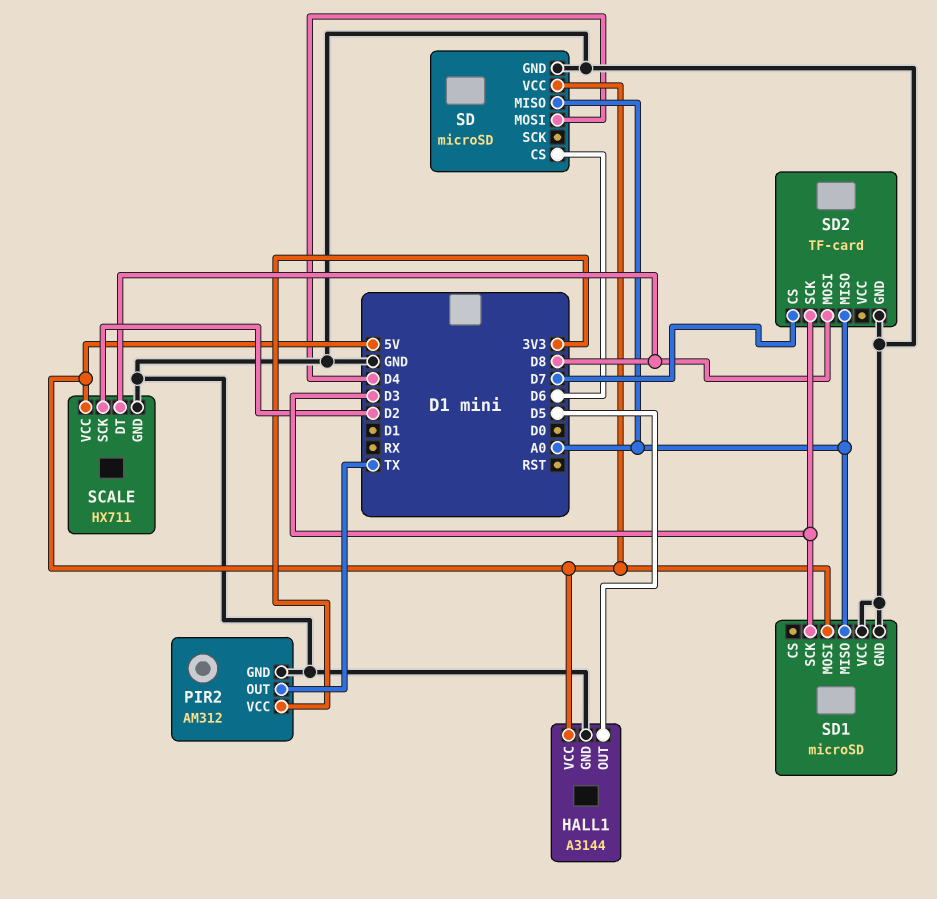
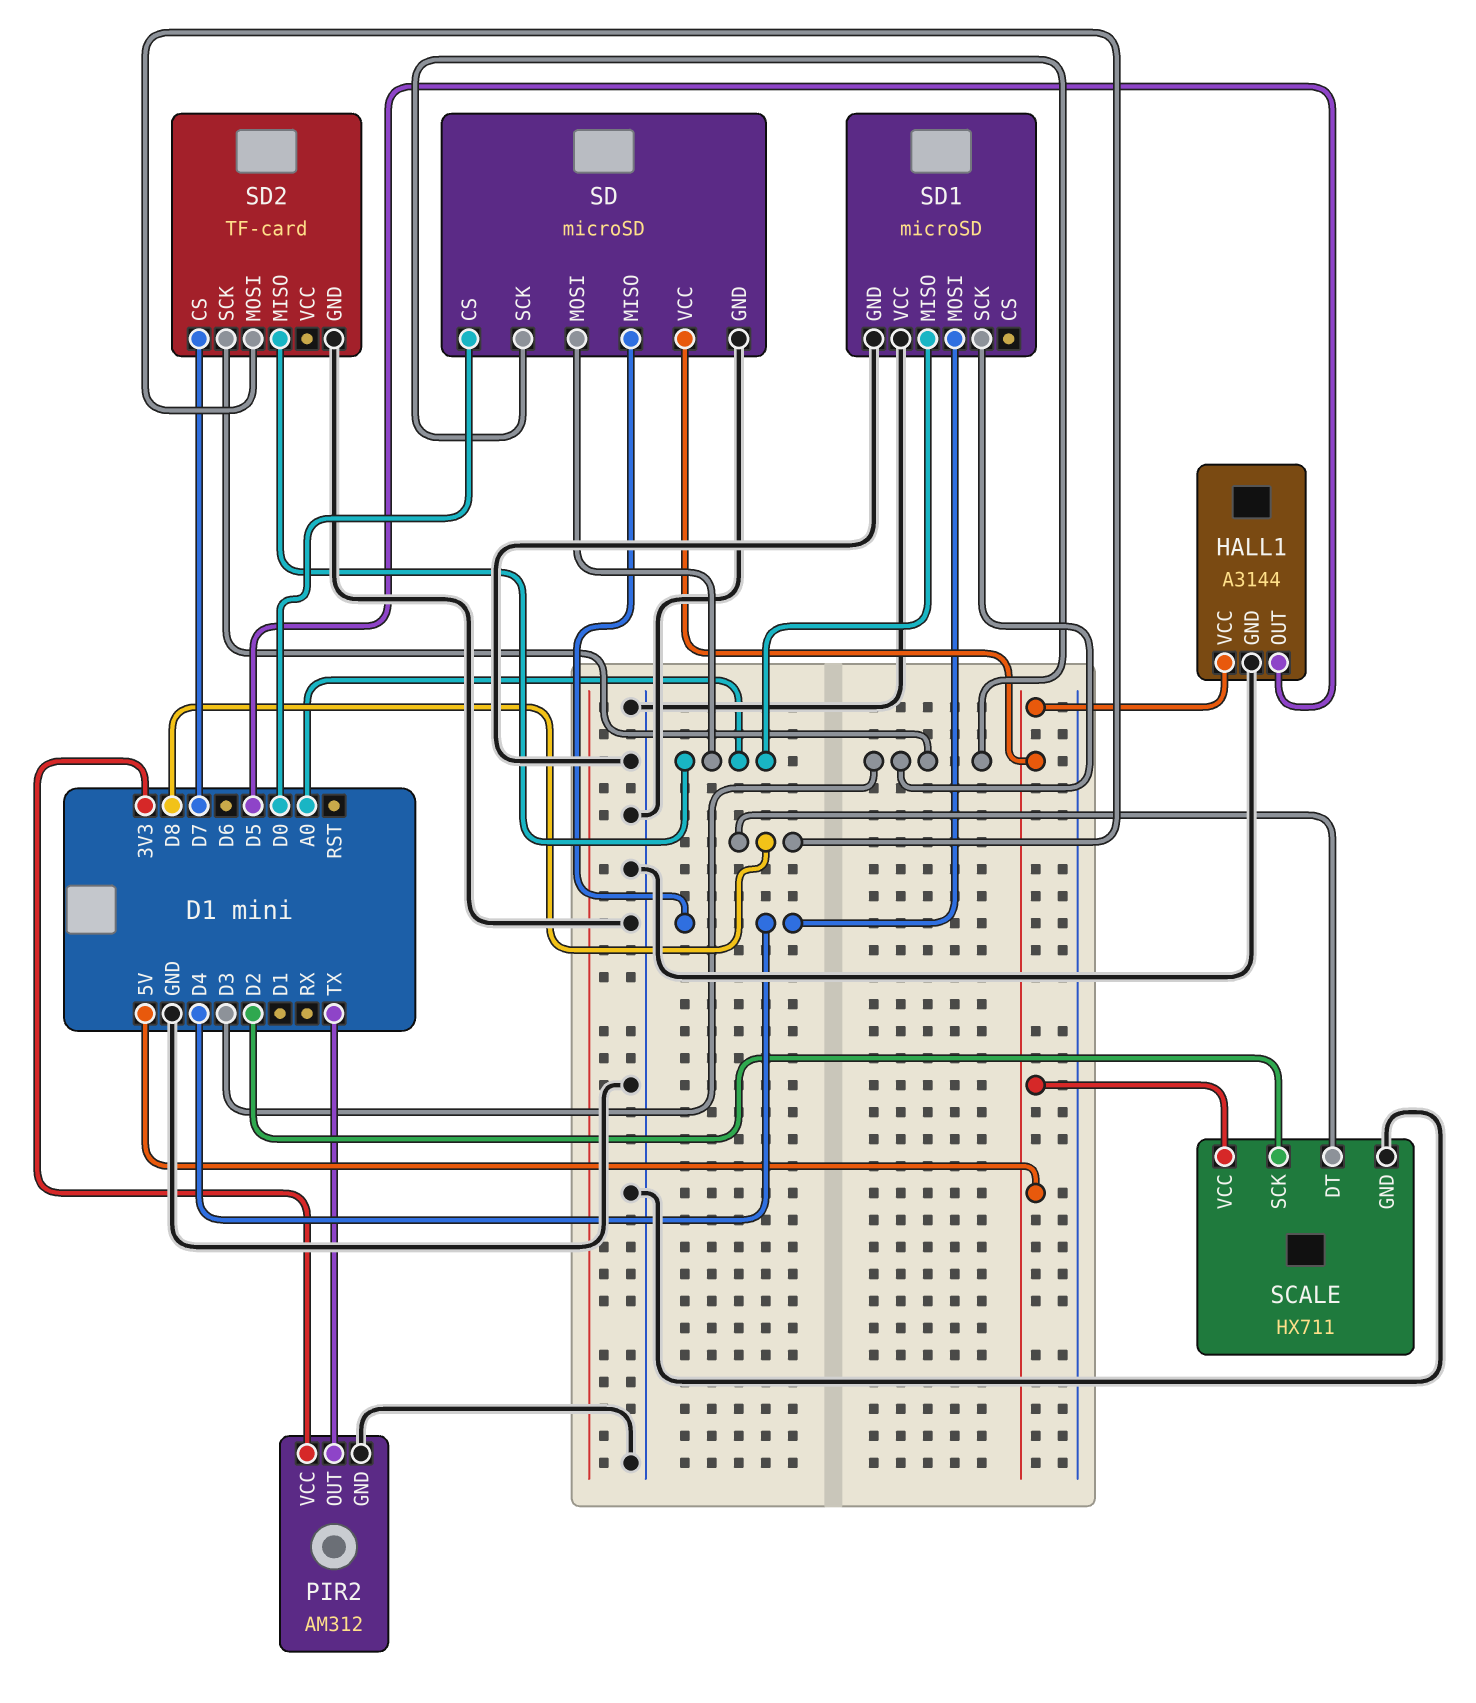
SD pin CS: D6 -> D0
SD pin MISO: A0 -> D4
SD pin MOSI: D4 -> A0
SD pin SCK: none -> D3
SD1 pin MOSI: 5V -> D4

